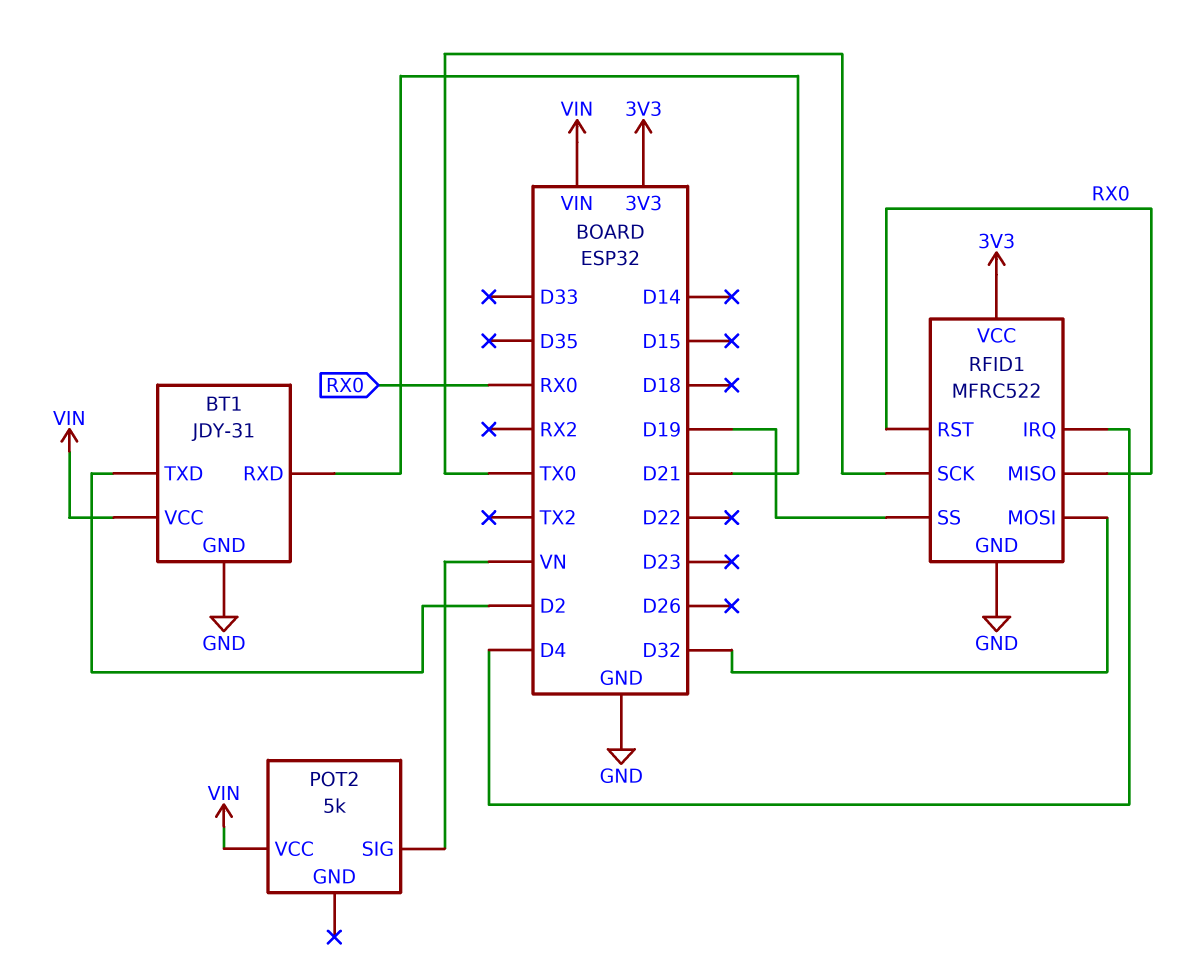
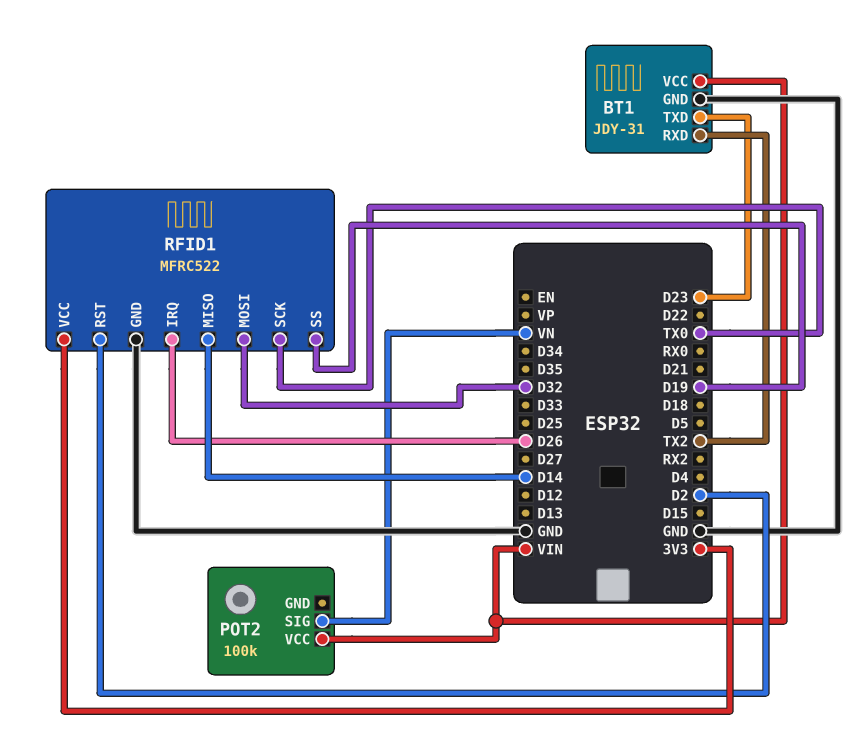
BT1 pin RXD: D21 -> TX2
BT1 pin TXD: D2 -> D23
POT2: 5k -> 100k
RFID1 pin IRQ: D4 -> D26
RFID1 pin MISO: RX0 -> D14
RFID1 pin RST: RX0 -> D2

